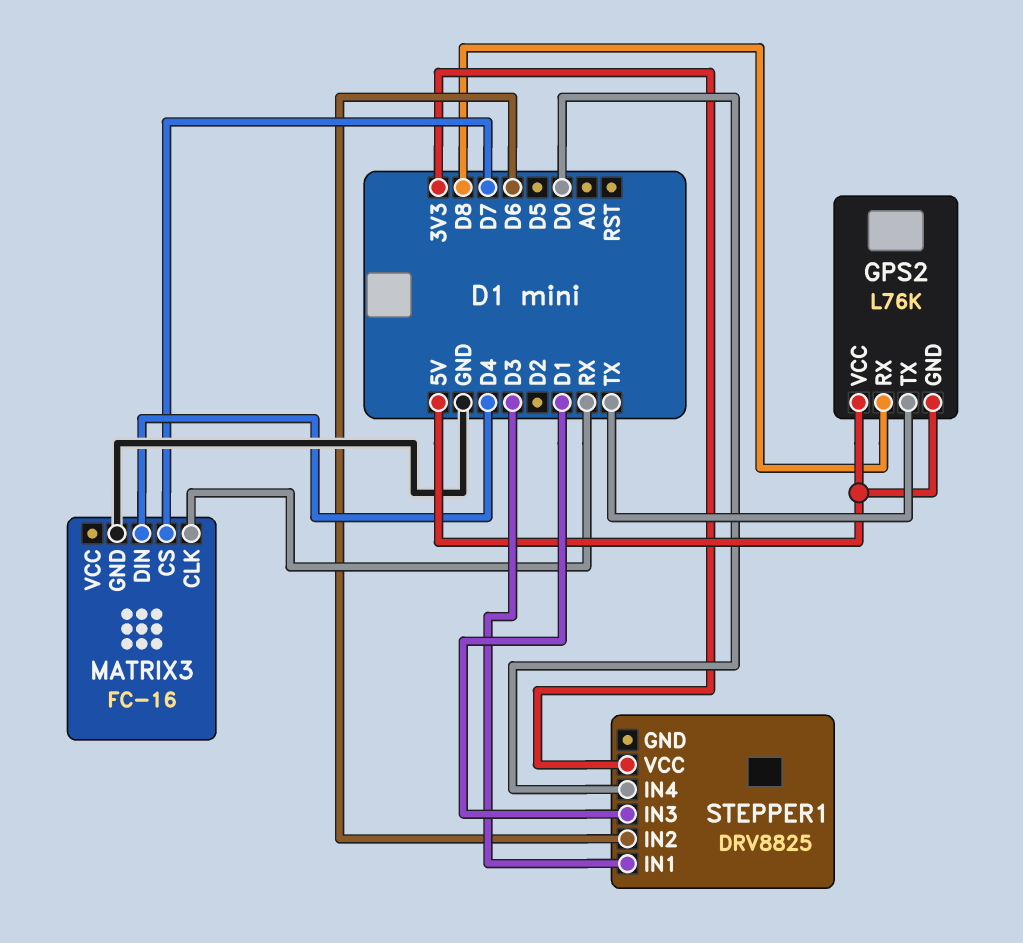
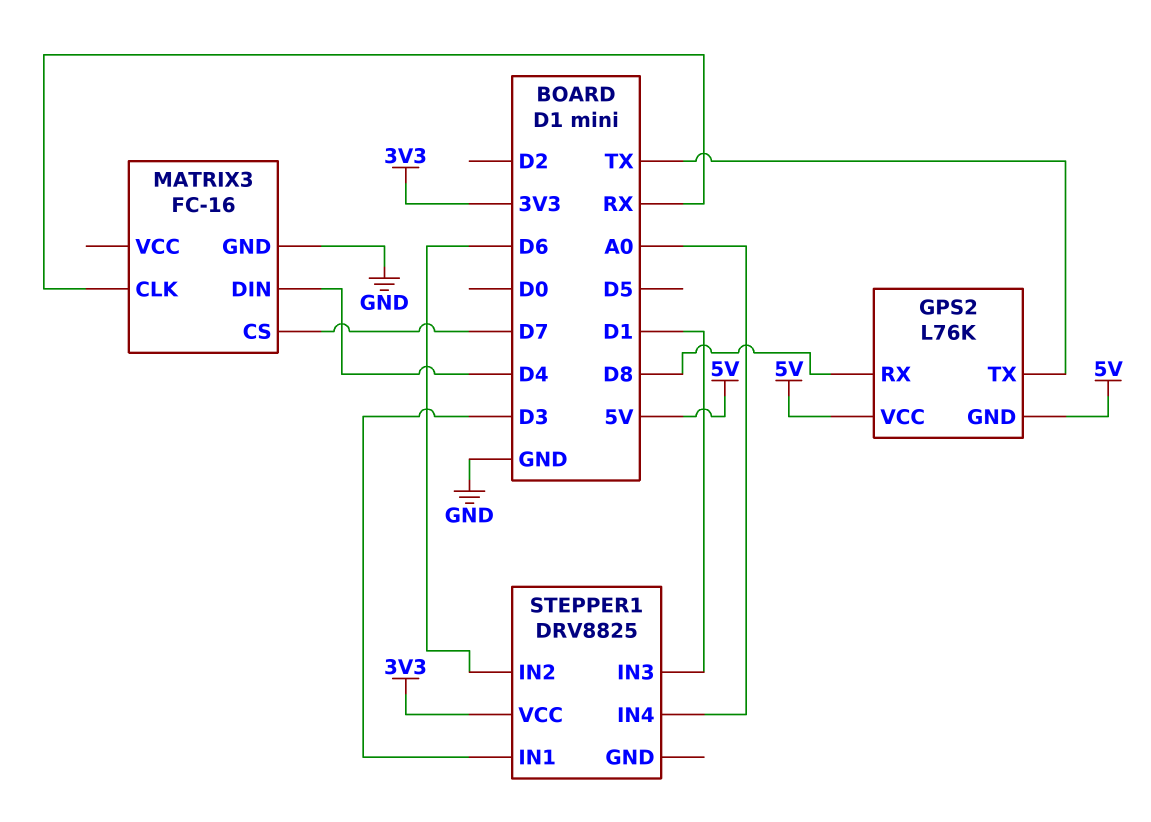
STEPPER1 pin IN4: D0 -> A0

